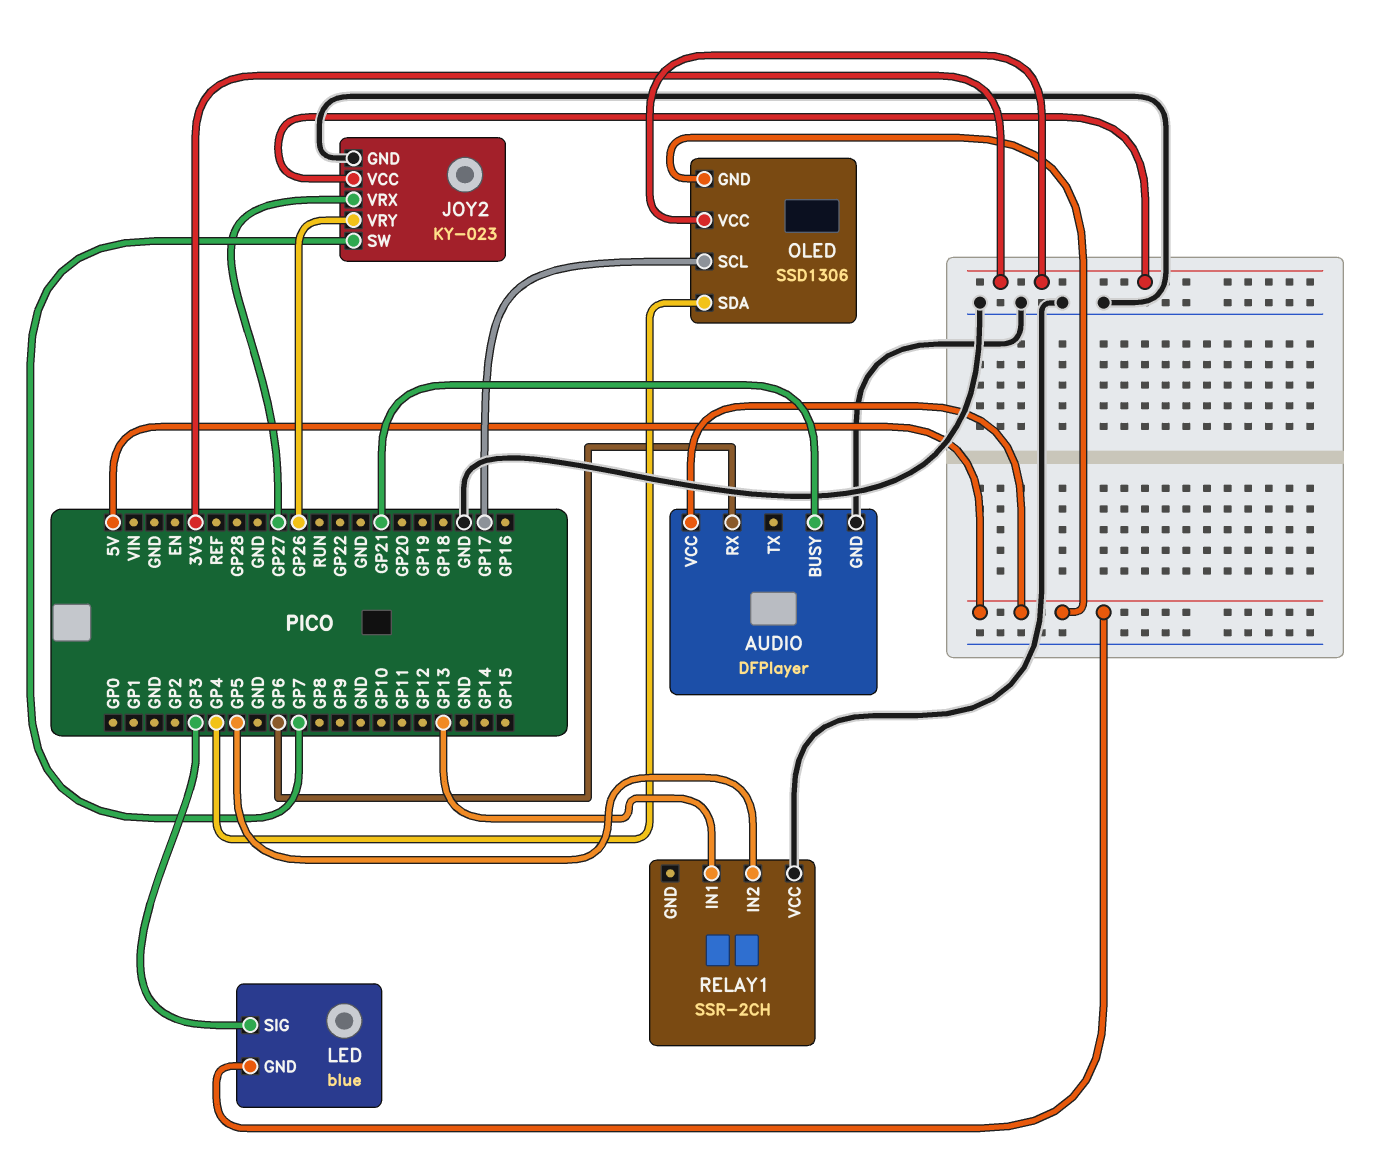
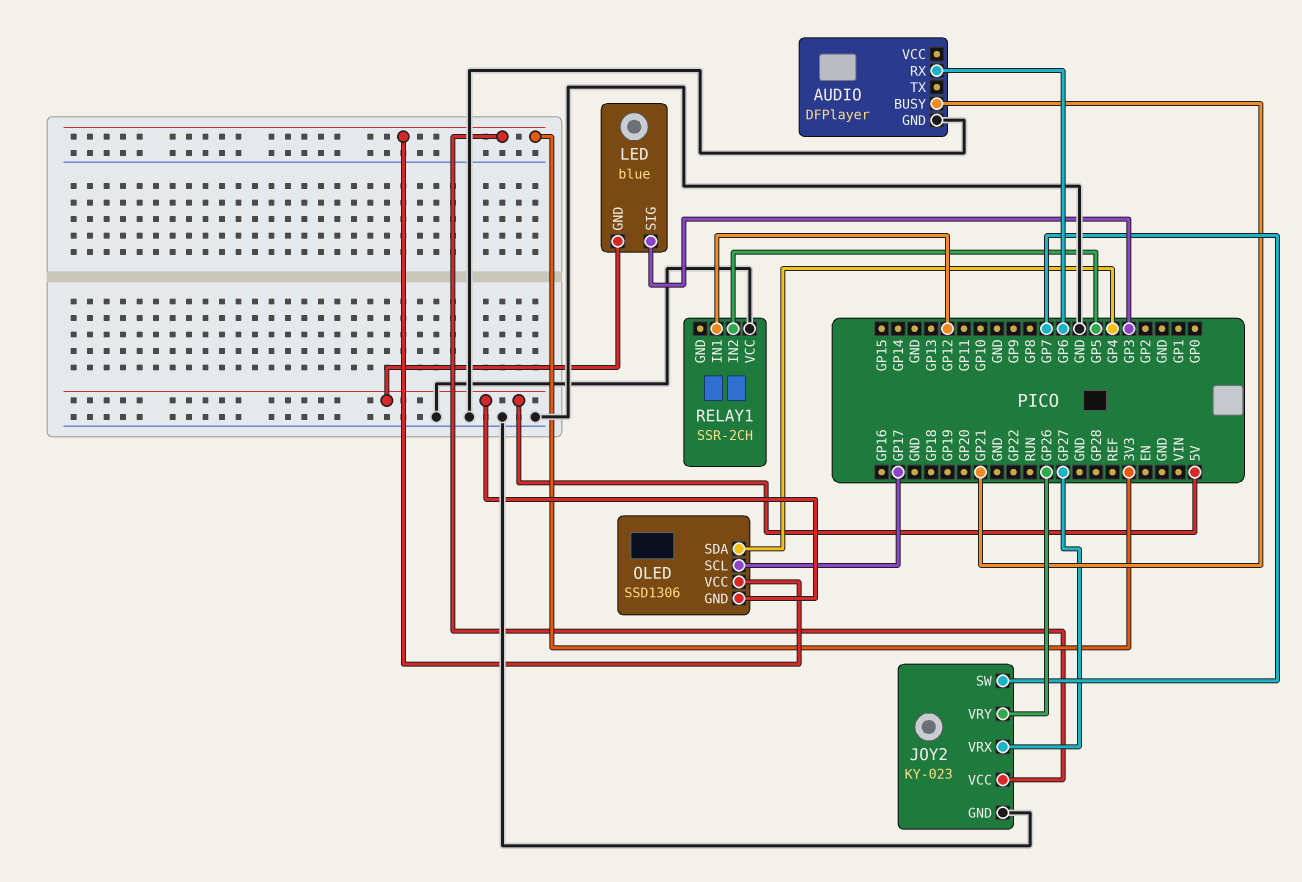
AUDIO pin VCC: 5V -> none
RELAY1 pin IN1: GP13 -> GP12

